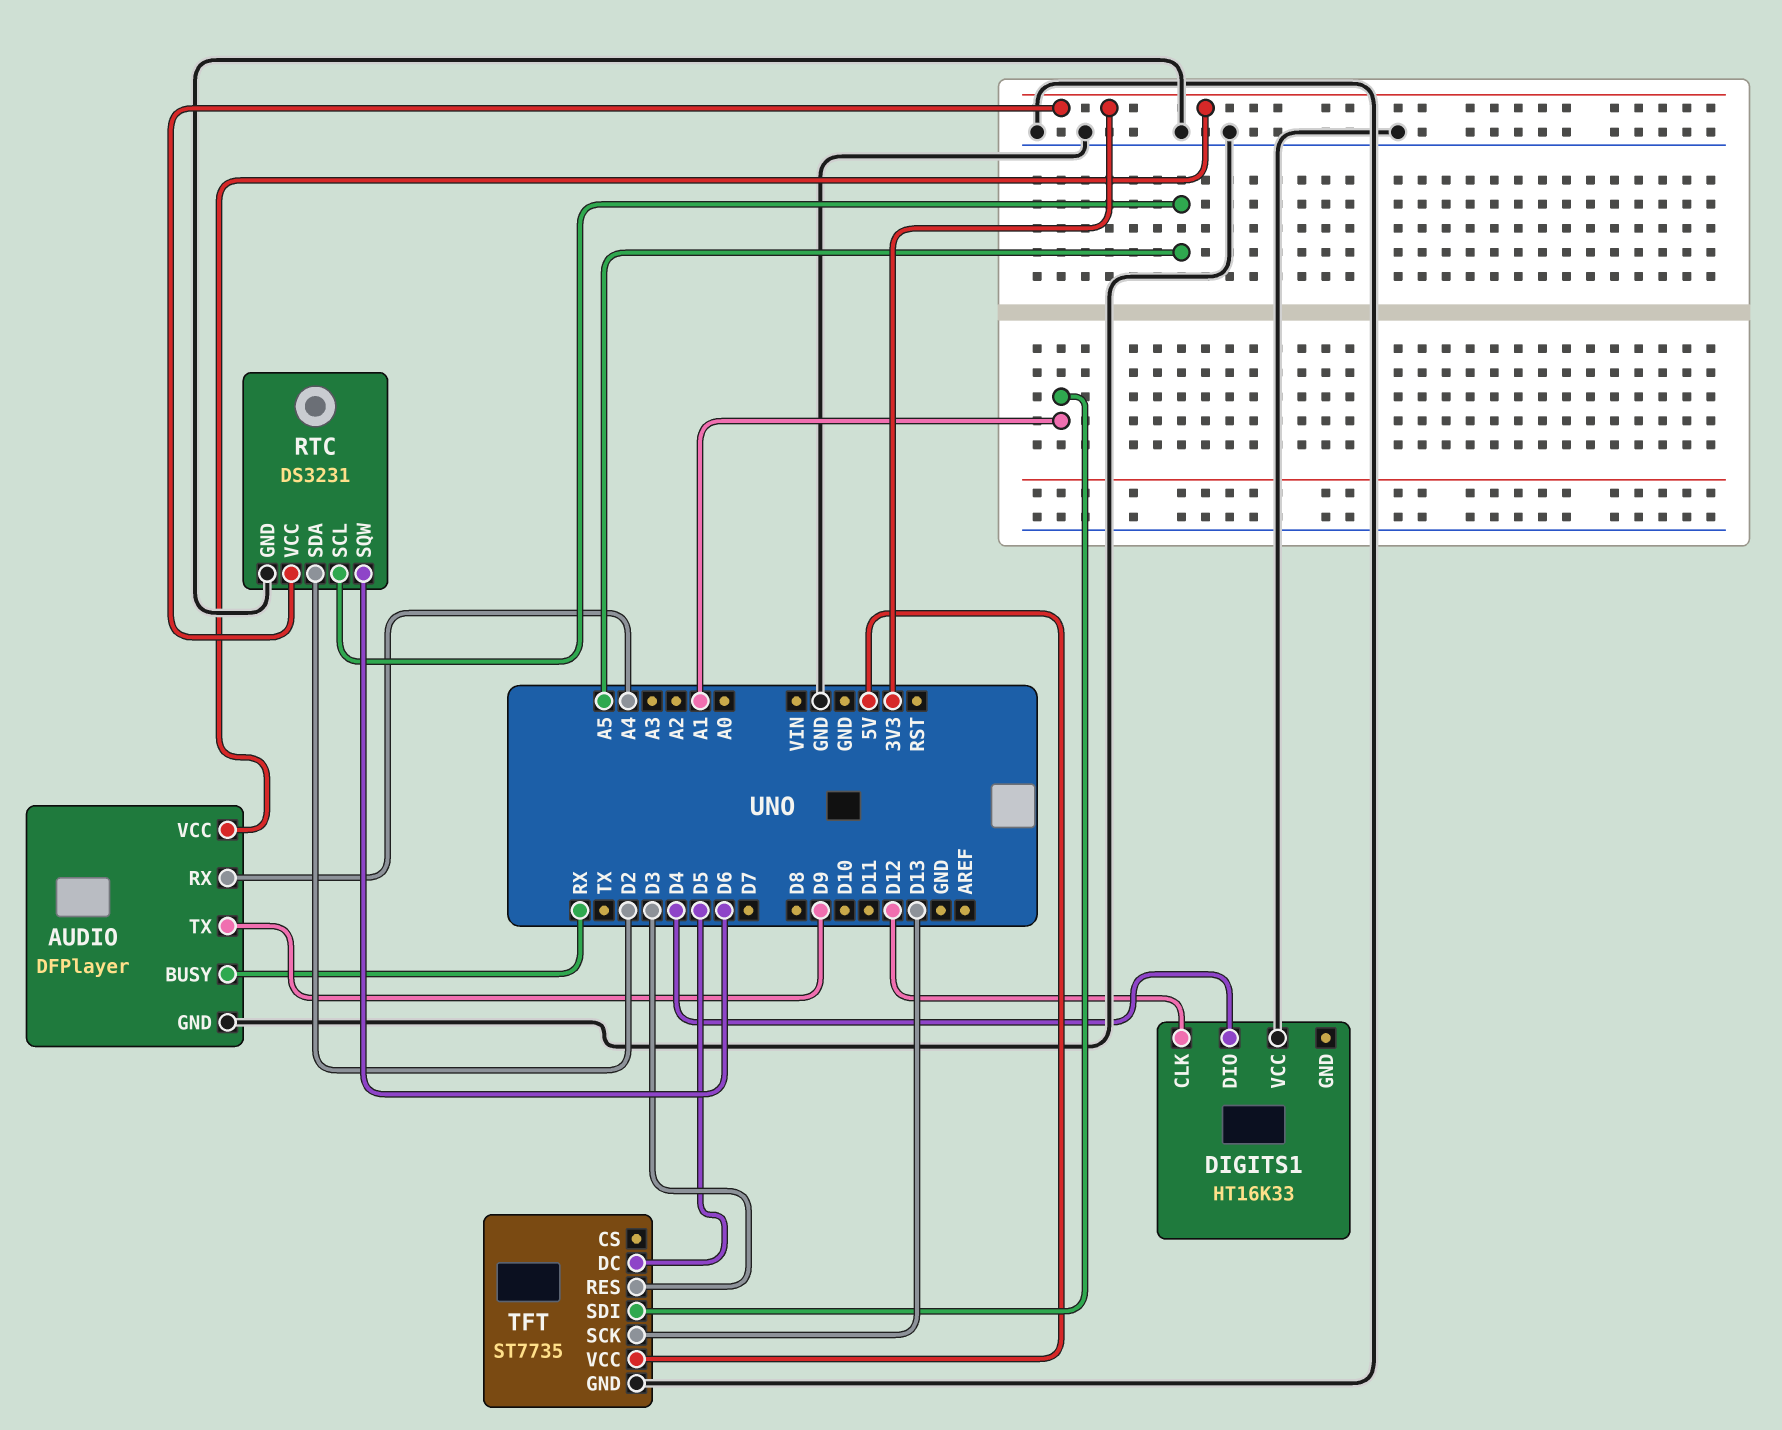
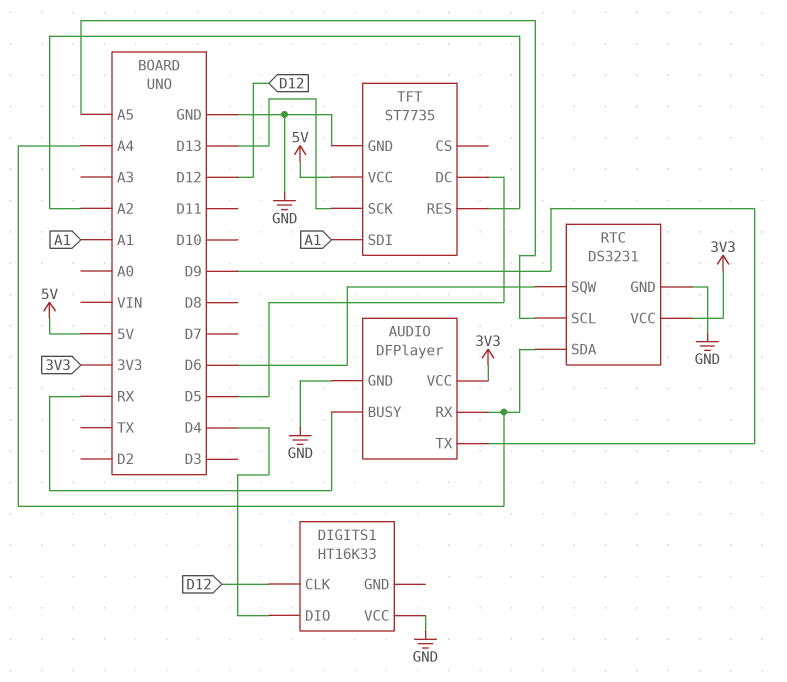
RTC pin SDA: D2 -> A4
TFT pin RES: D3 -> A2

